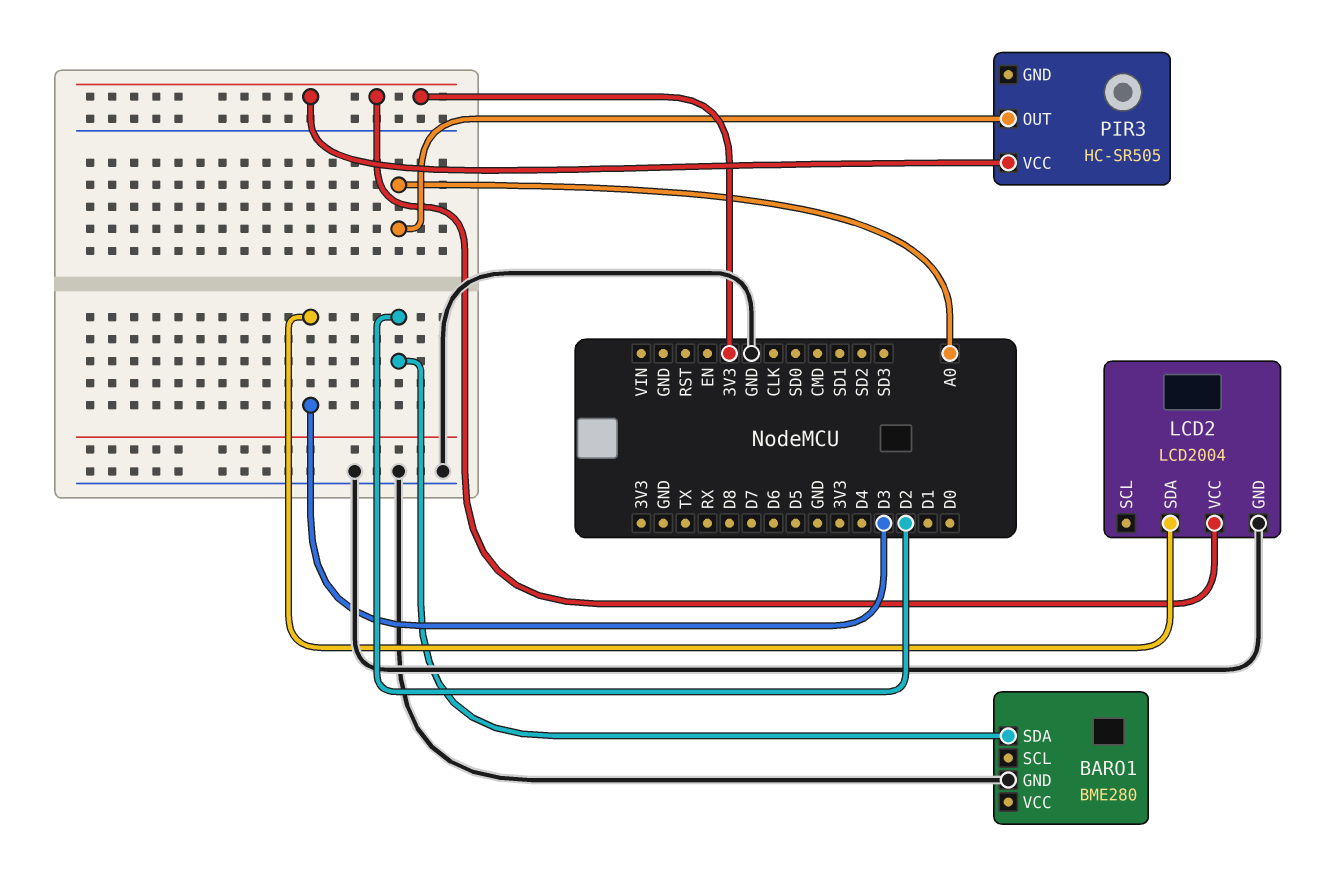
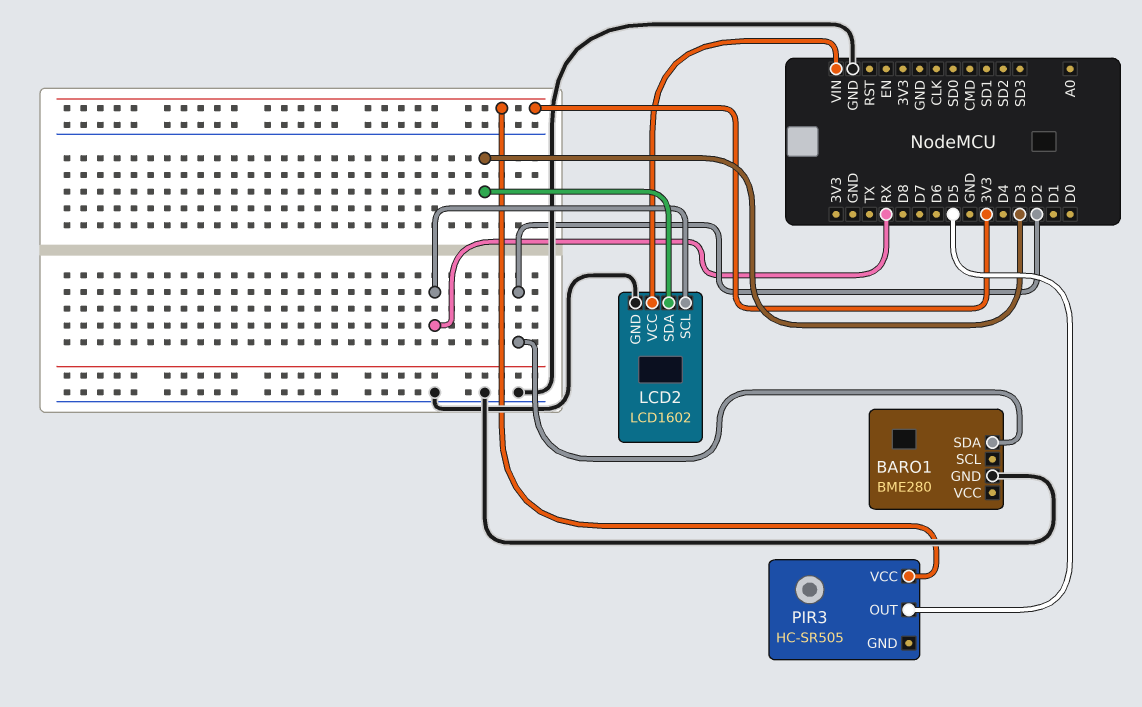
LCD2: LCD2004 -> LCD1602
LCD2 pin SCL: none -> RX
LCD2 pin VCC: 3V3 -> VIN
PIR3 pin OUT: A0 -> D5

